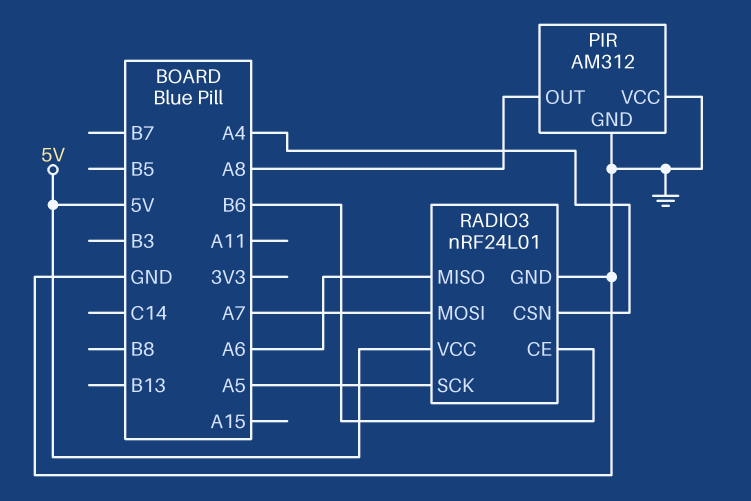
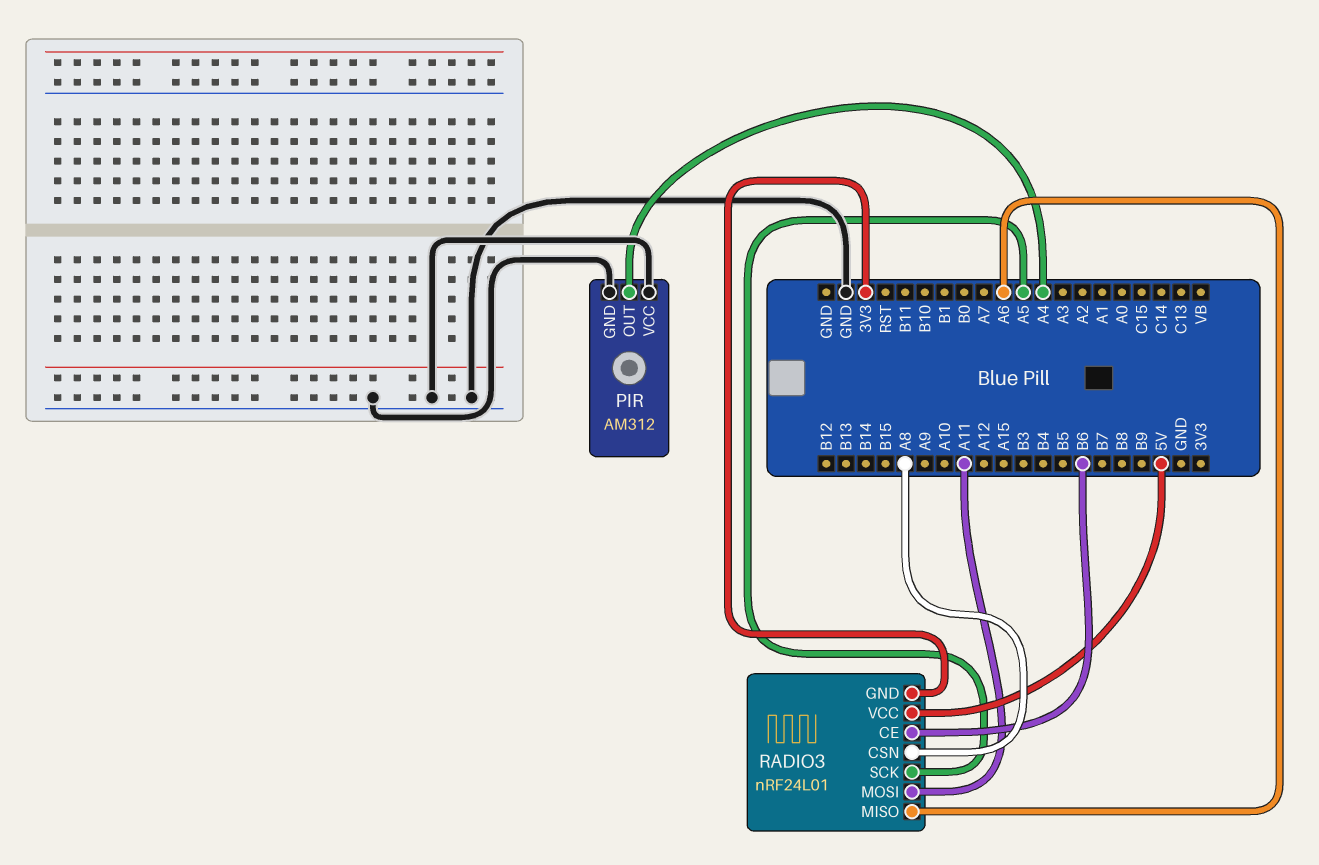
PIR pin OUT: A8 -> A4
RADIO3 pin CSN: A4 -> A8
RADIO3 pin GND: GND -> 3V3
RADIO3 pin MOSI: A7 -> A11

